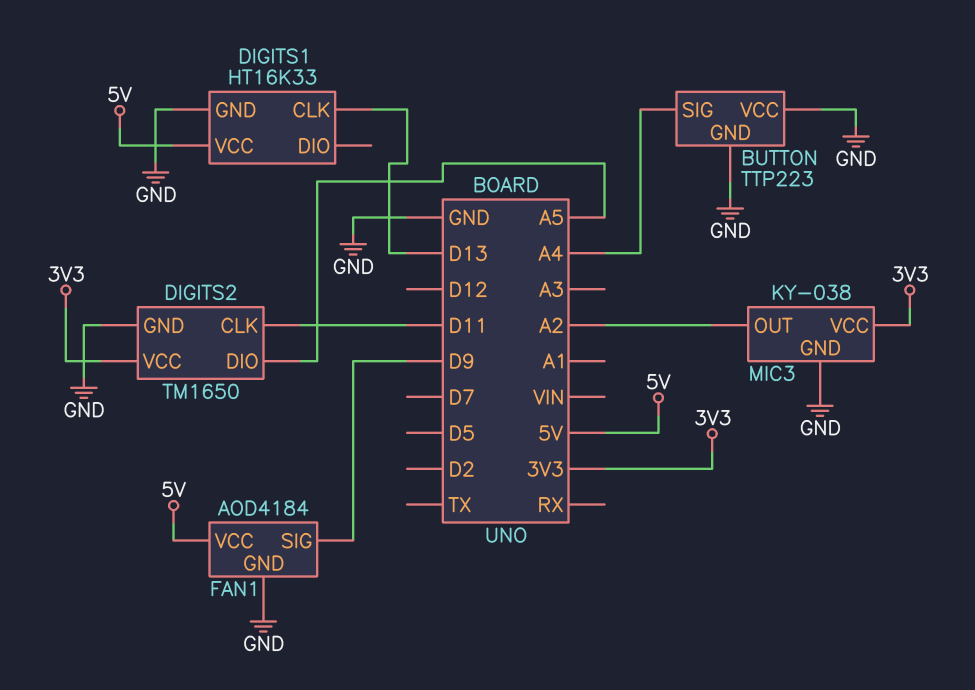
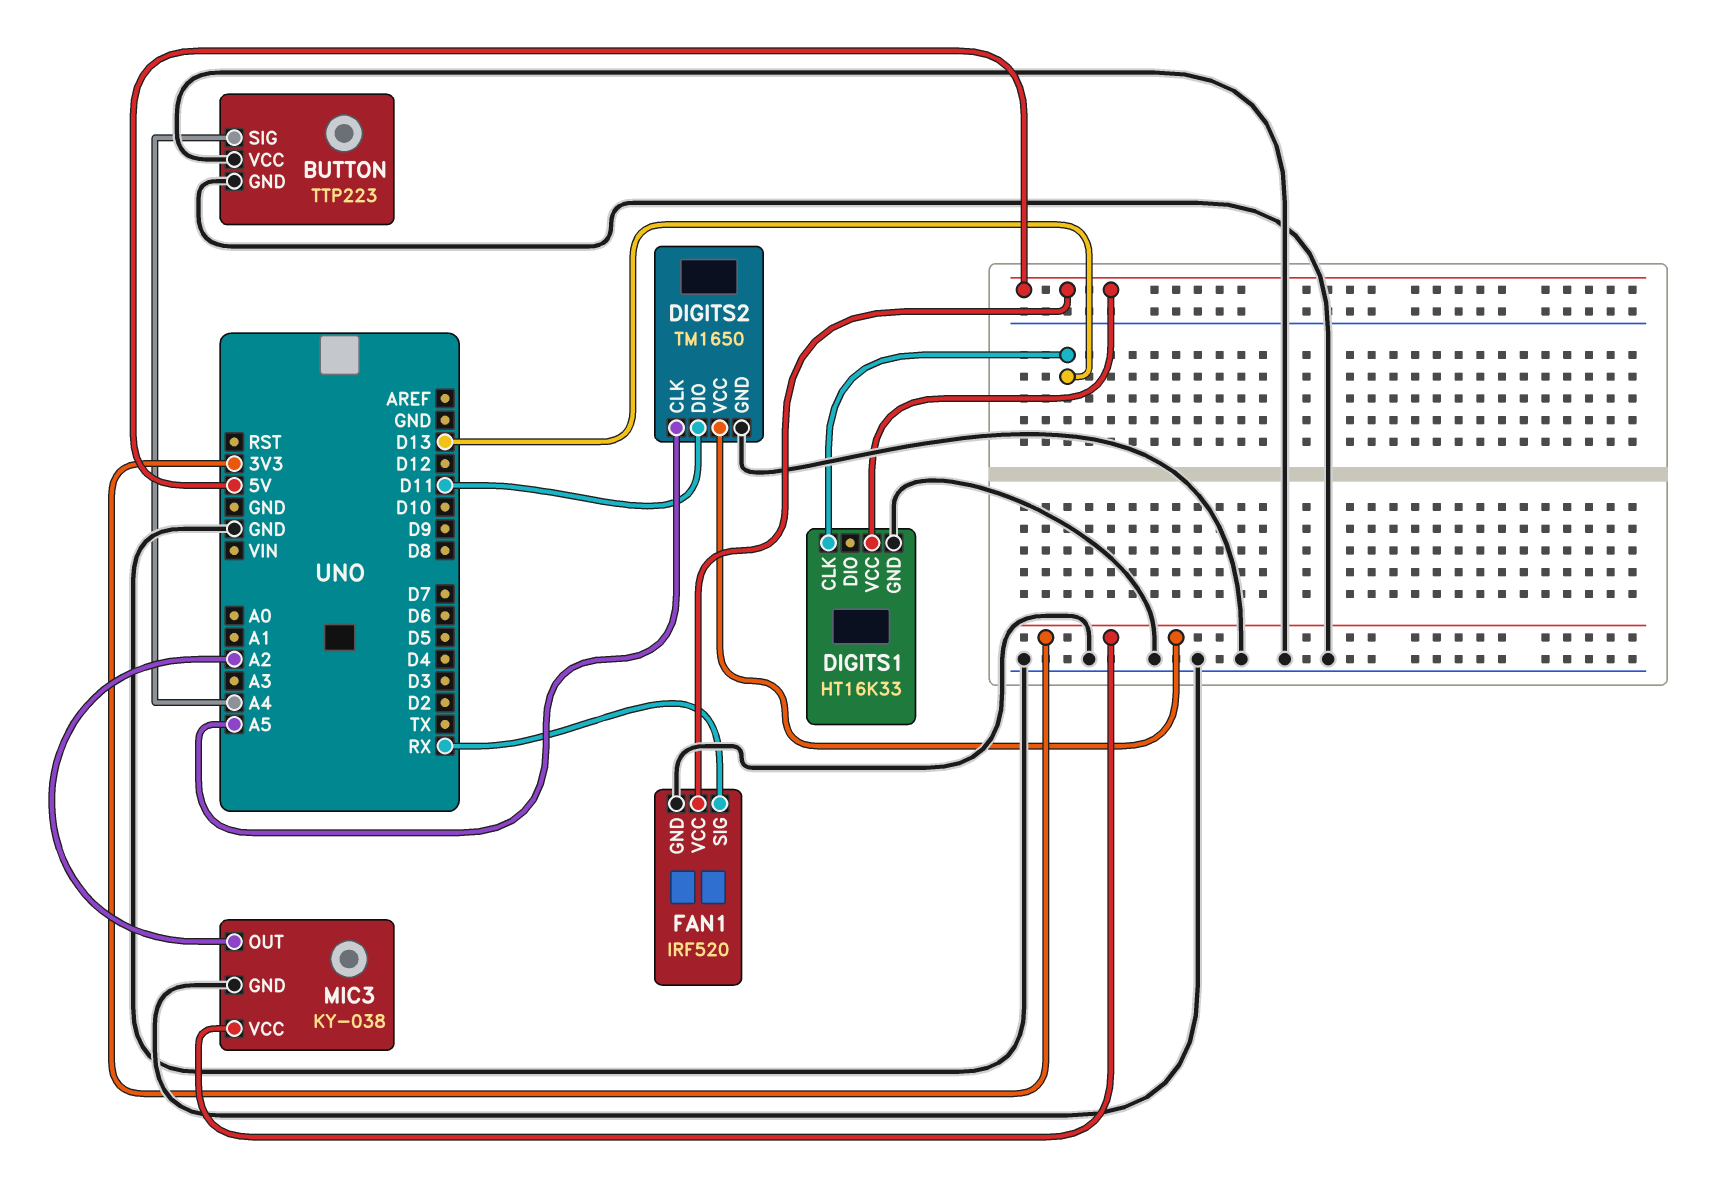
DIGITS2 pin CLK: D11 -> A5
DIGITS2 pin DIO: A5 -> D11
FAN1: AOD4184 -> IRF520
FAN1 pin SIG: D9 -> RX

